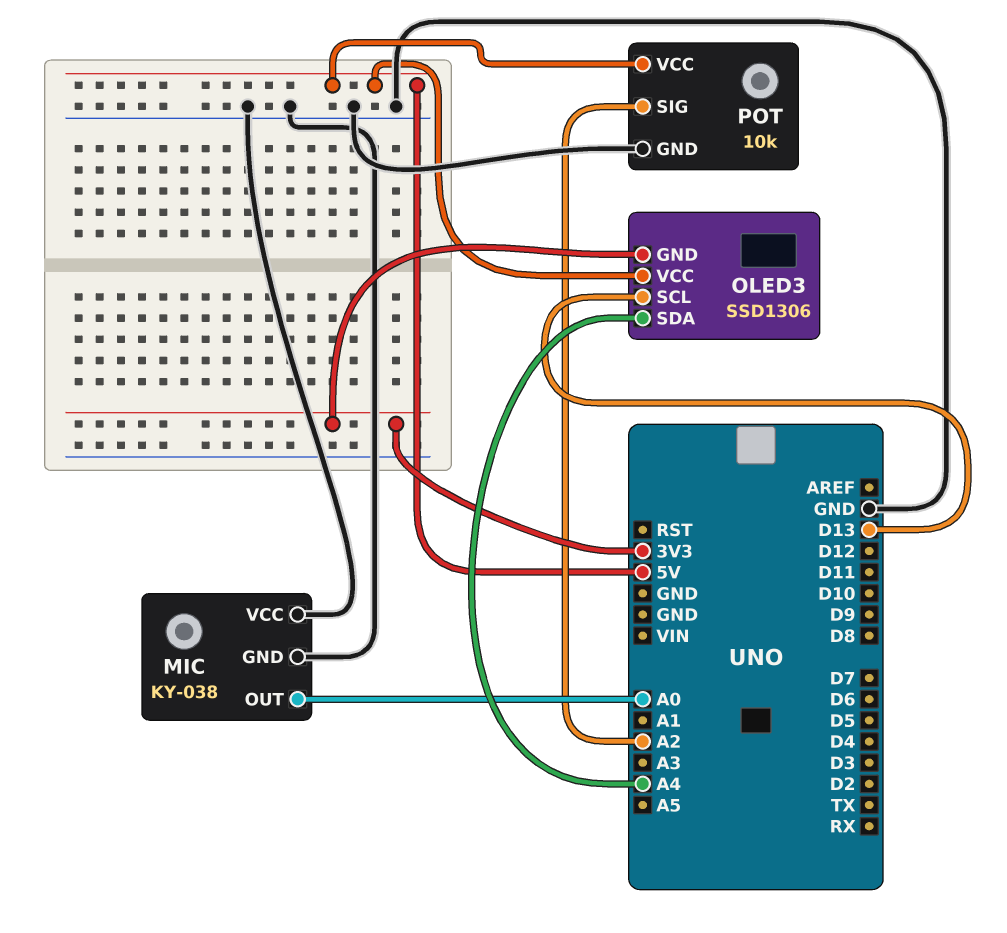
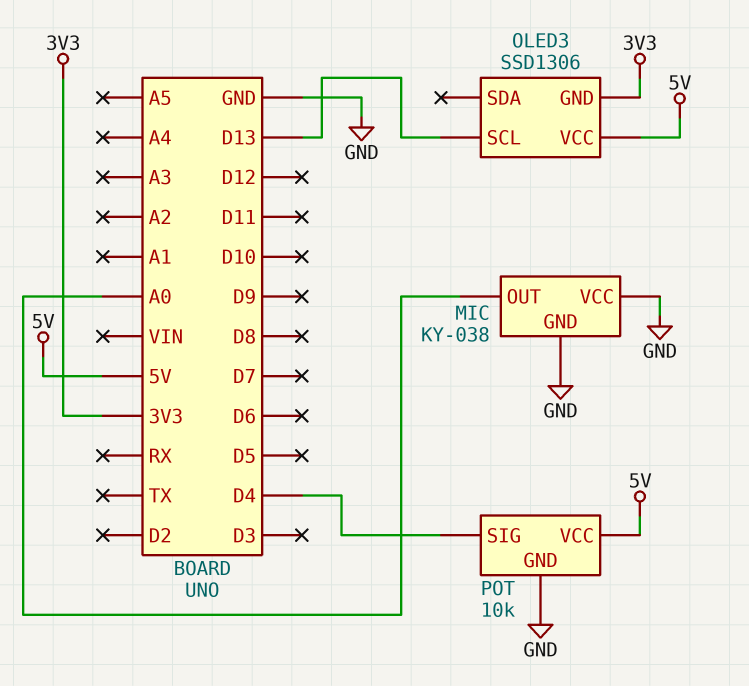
OLED3 pin SDA: A4 -> none
POT pin SIG: A2 -> D4

